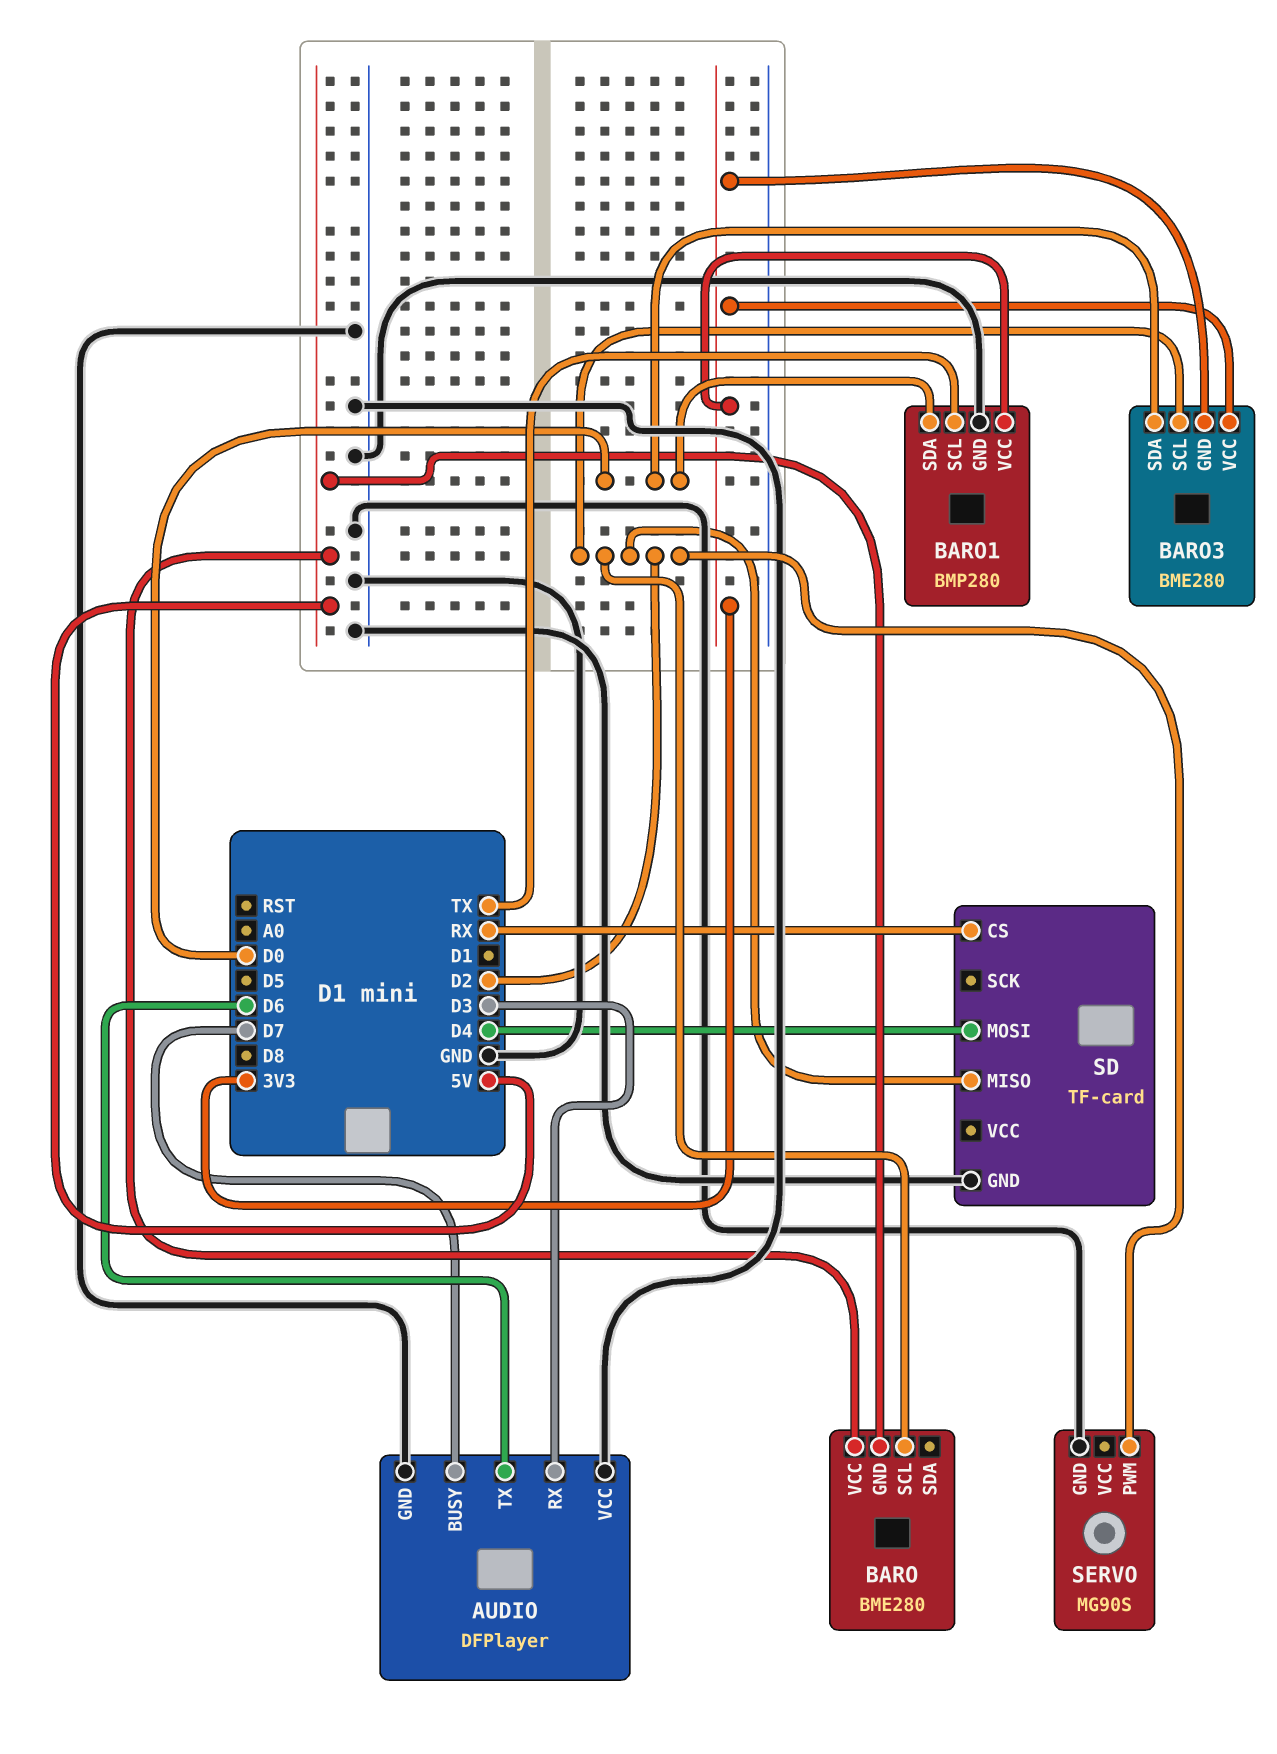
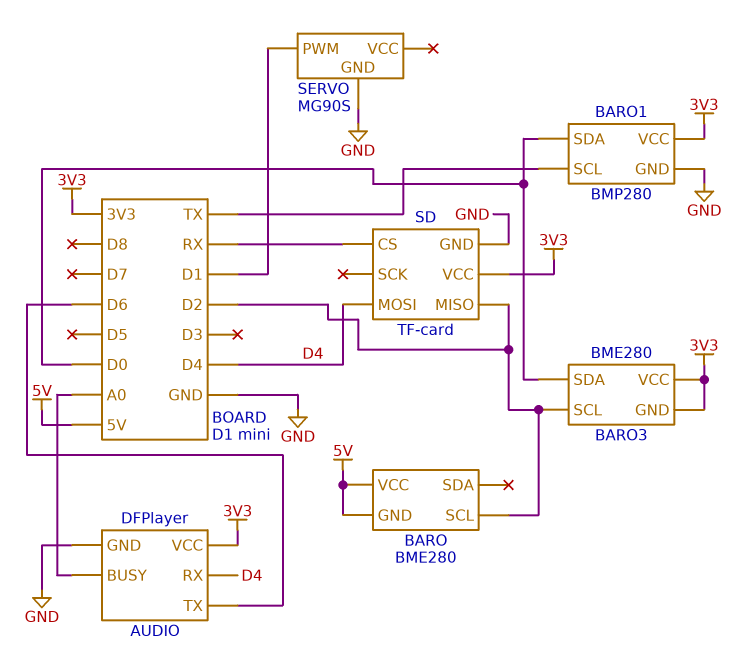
AUDIO pin BUSY: D7 -> A0
AUDIO pin RX: D3 -> D4
AUDIO pin VCC: GND -> 3V3
SD pin VCC: none -> 3V3
SERVO pin PWM: D2 -> D1

